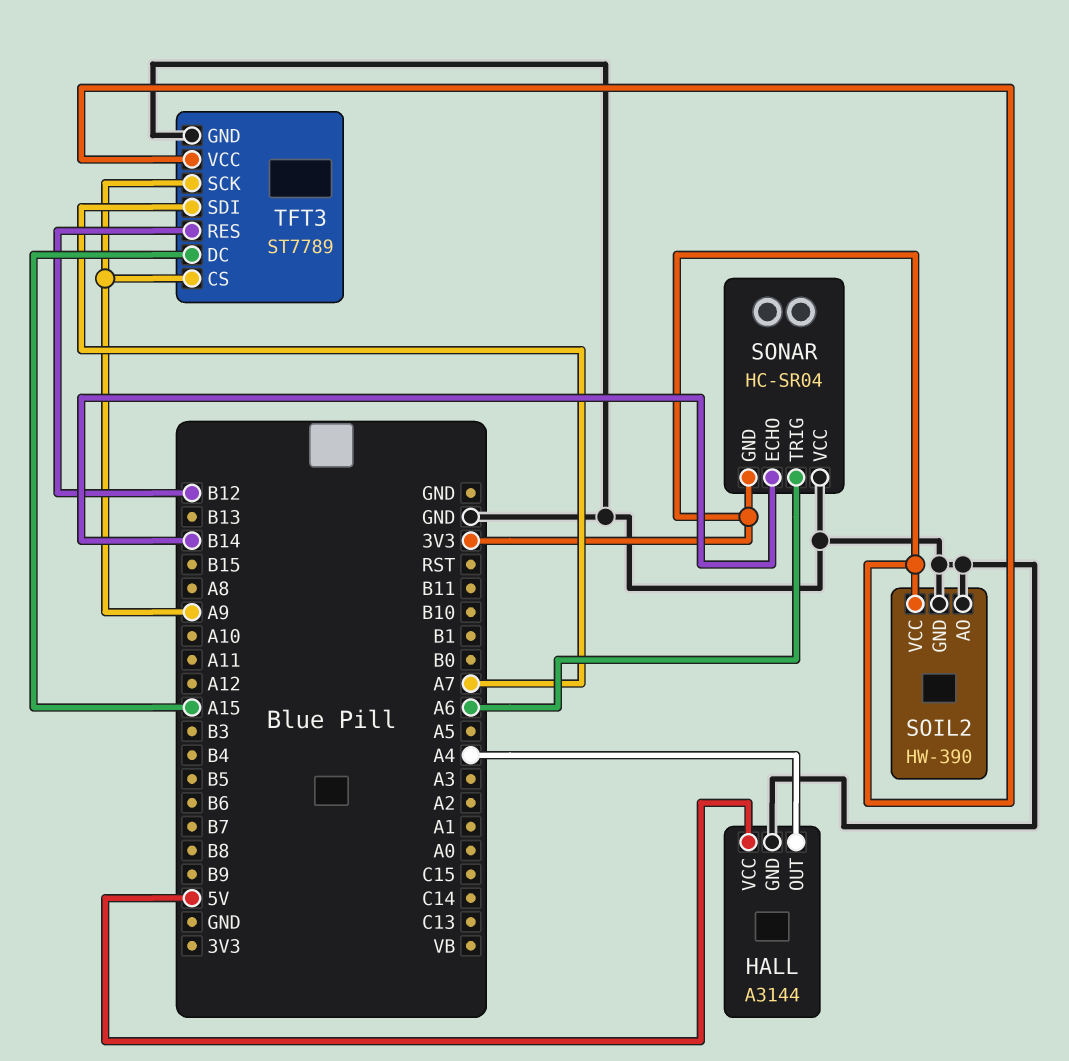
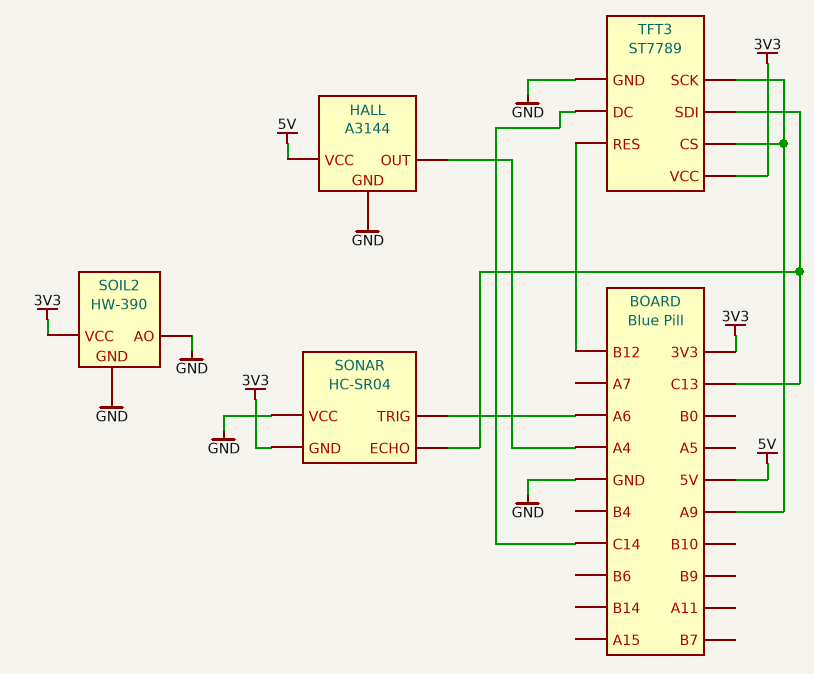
SONAR pin ECHO: B14 -> C13
TFT3 pin DC: A15 -> C14
TFT3 pin SDI: A7 -> C13

